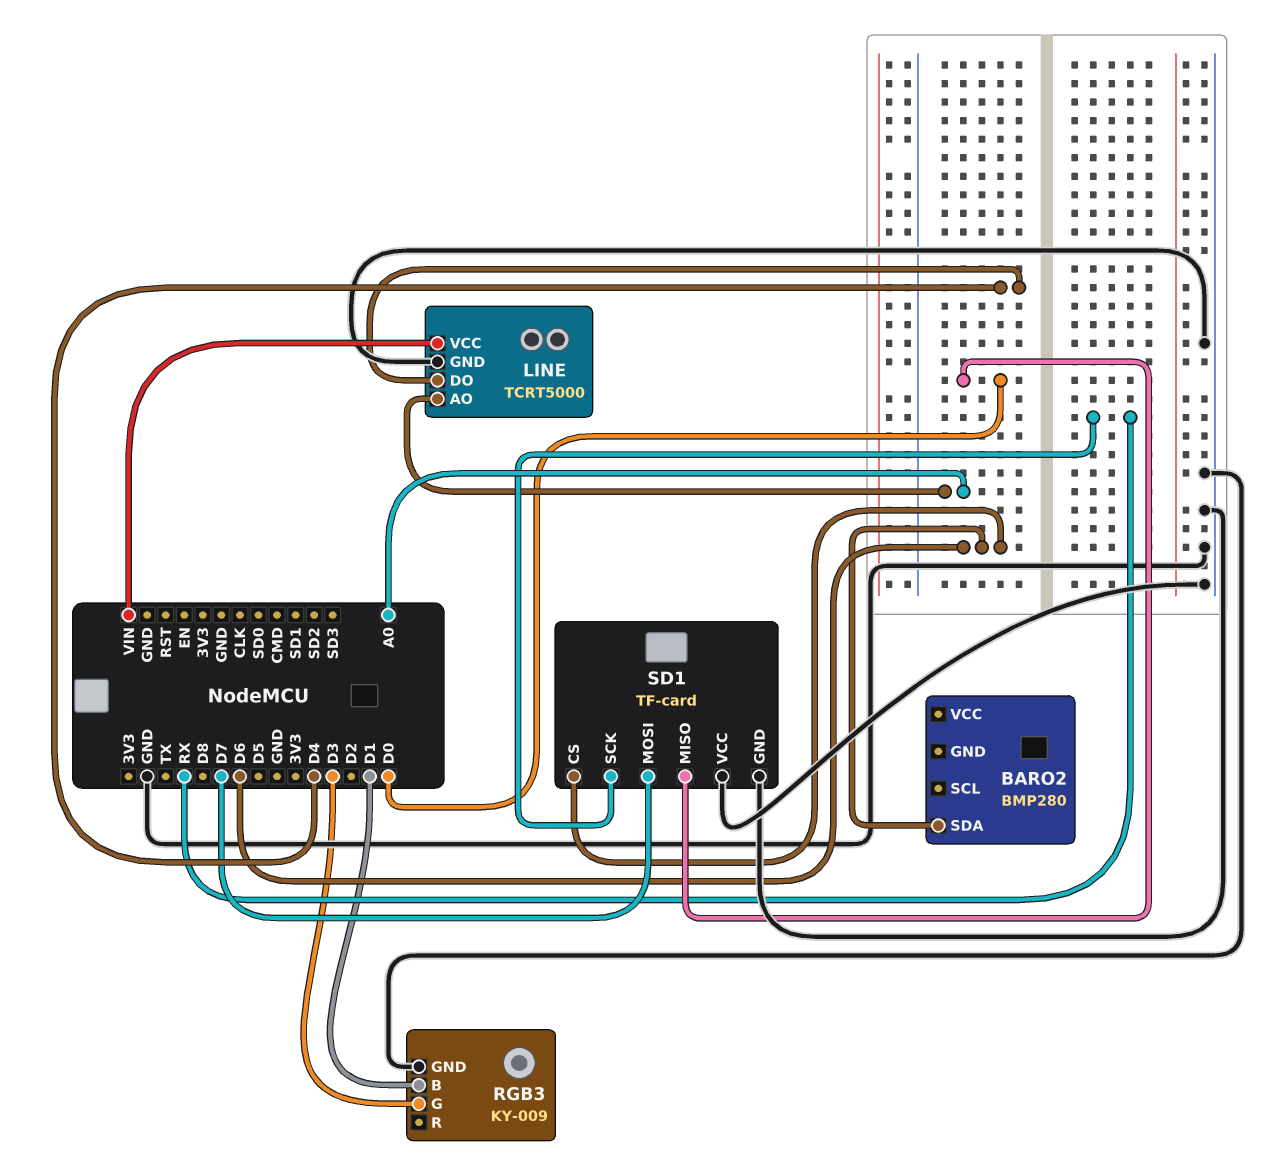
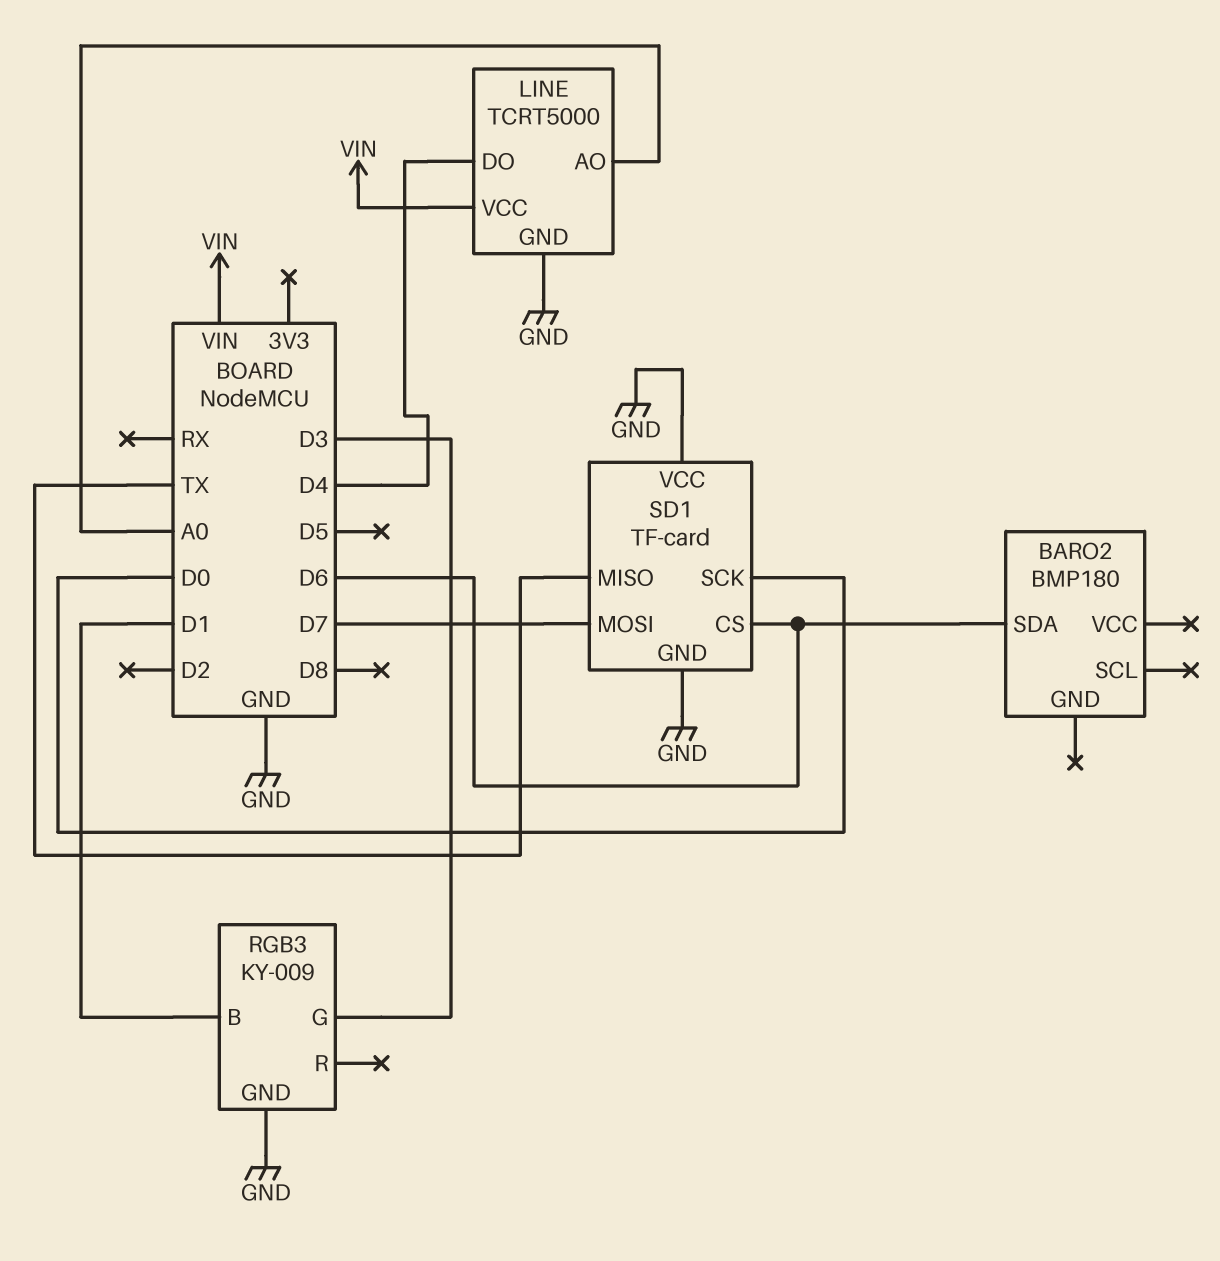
BARO2: BMP280 -> BMP180
SD1 pin MISO: D0 -> TX
SD1 pin SCK: RX -> D0

